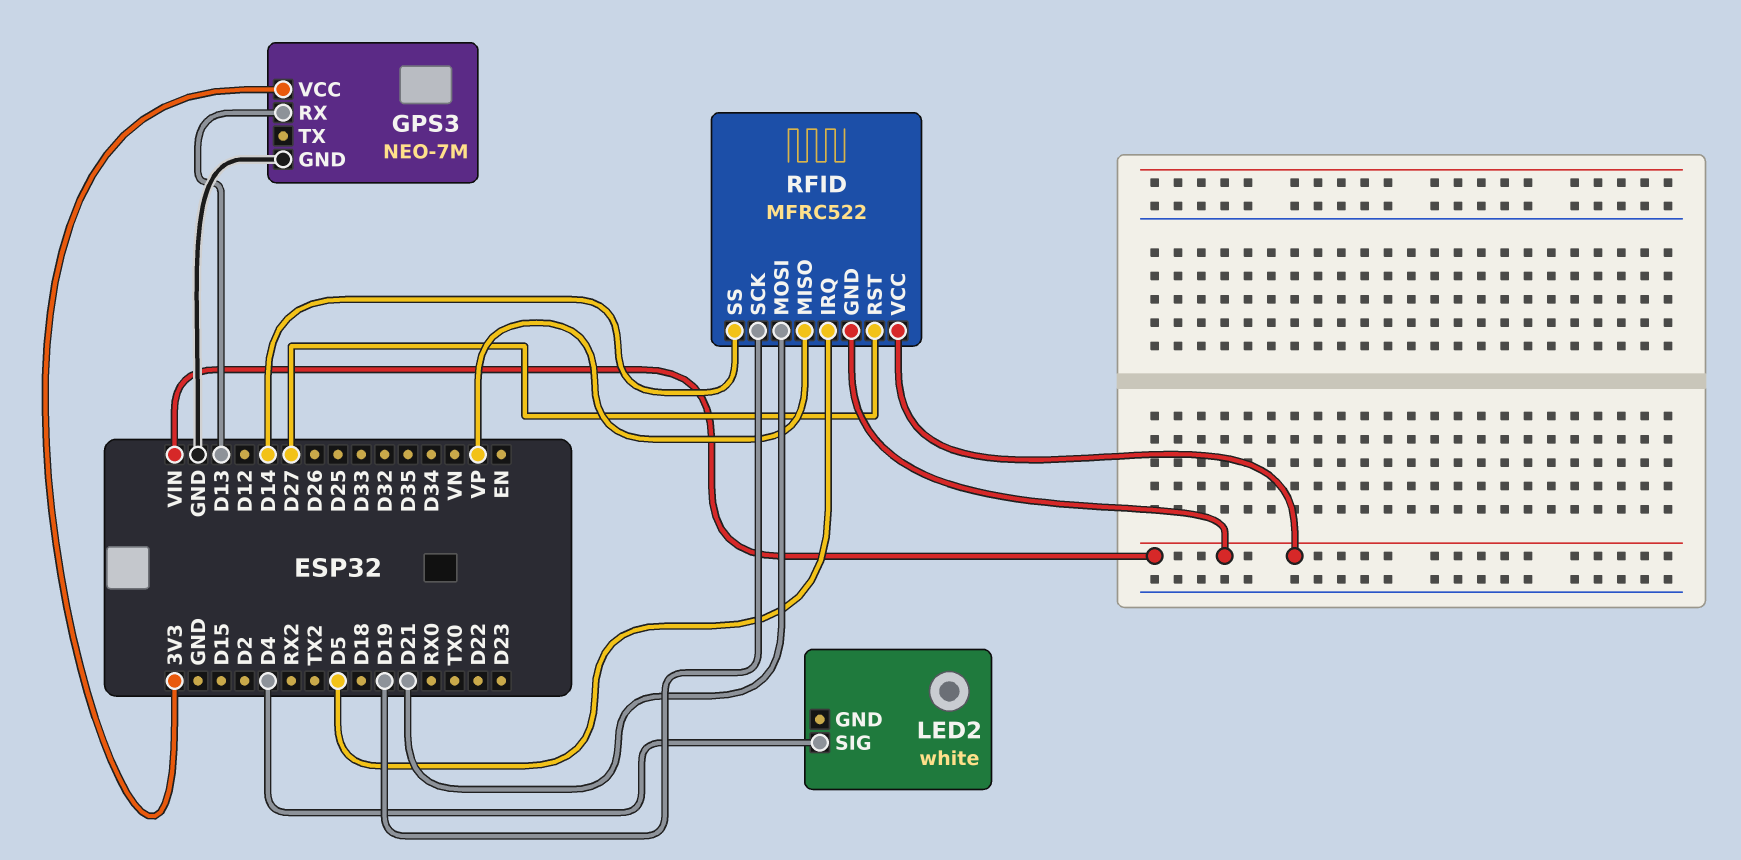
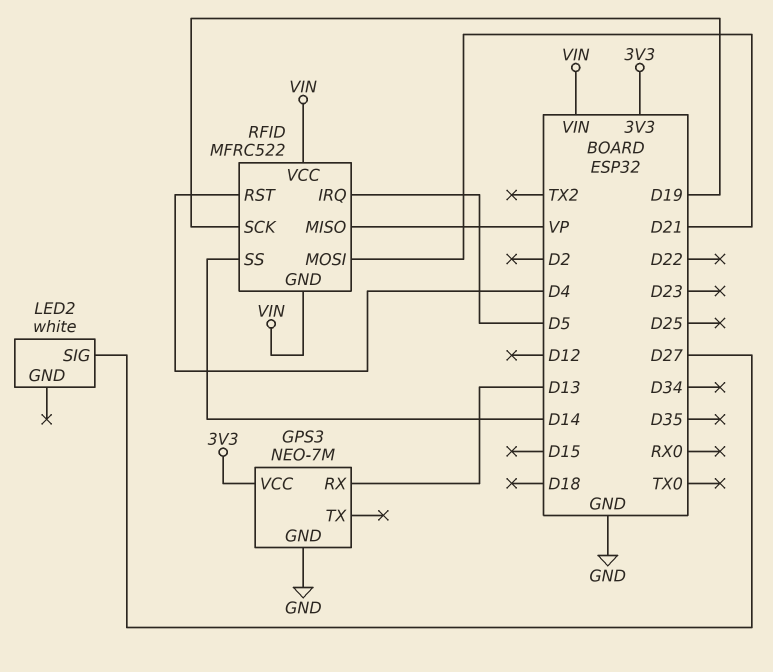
LED2 pin SIG: D4 -> D27
RFID pin RST: D27 -> D4

